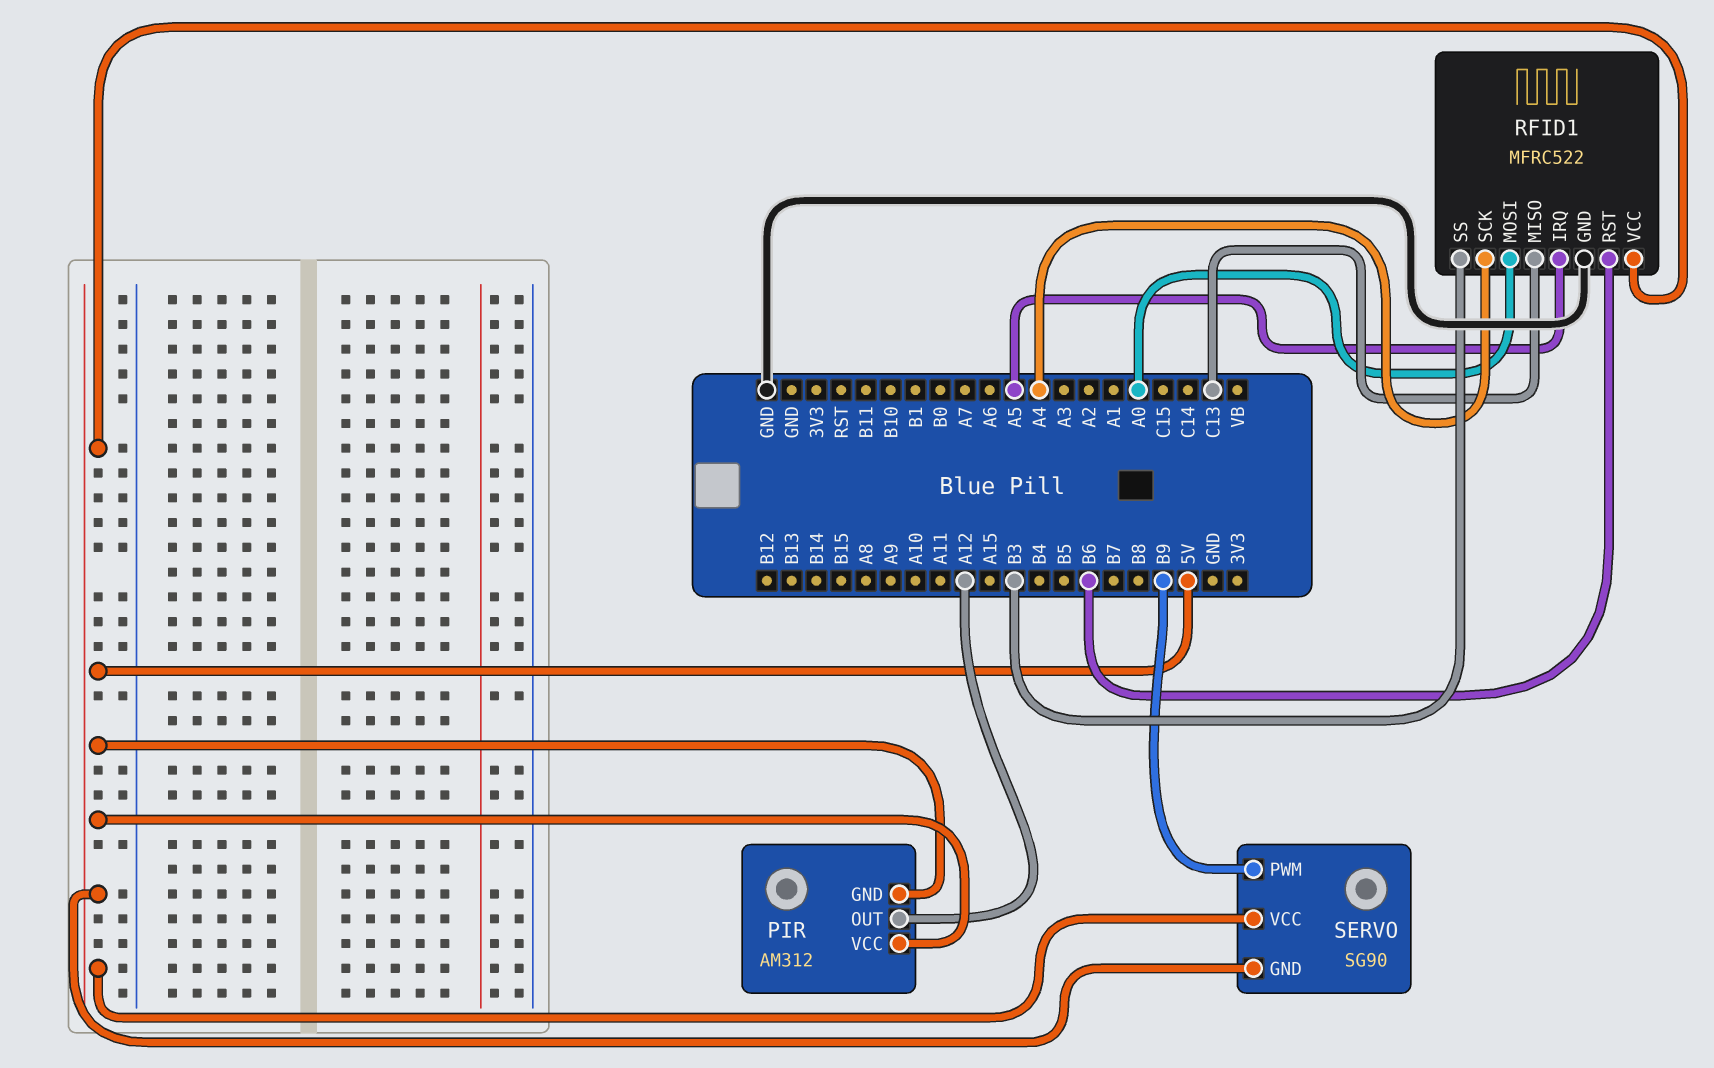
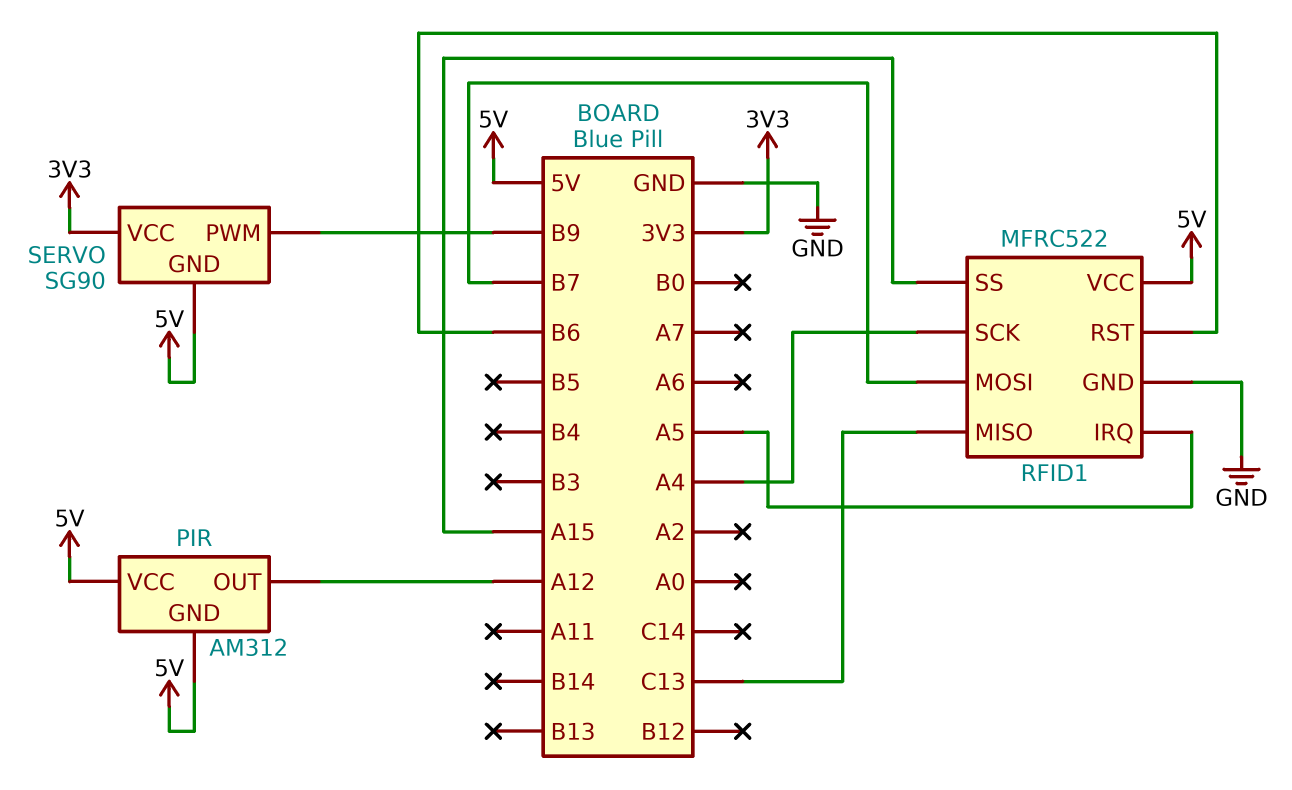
RFID1 pin MOSI: A0 -> B7
RFID1 pin SS: B3 -> A15
SERVO pin VCC: 5V -> 3V3

